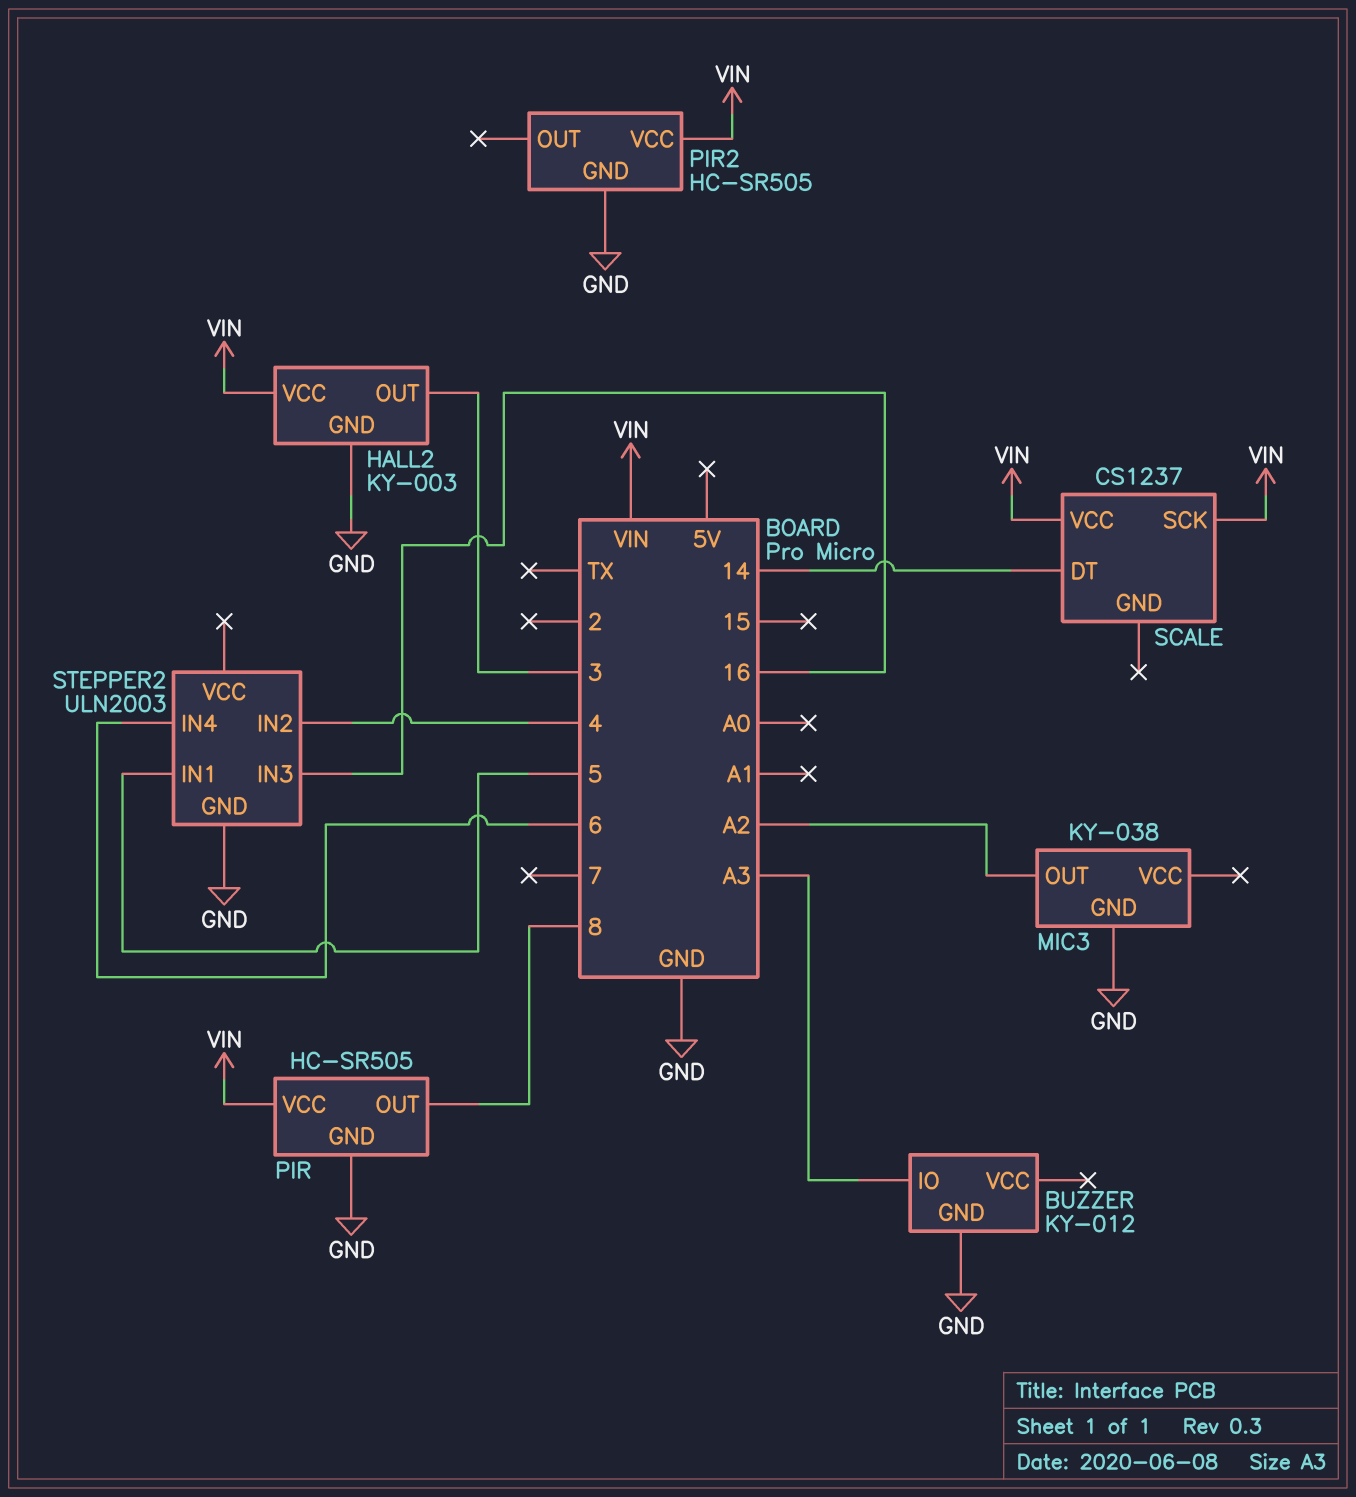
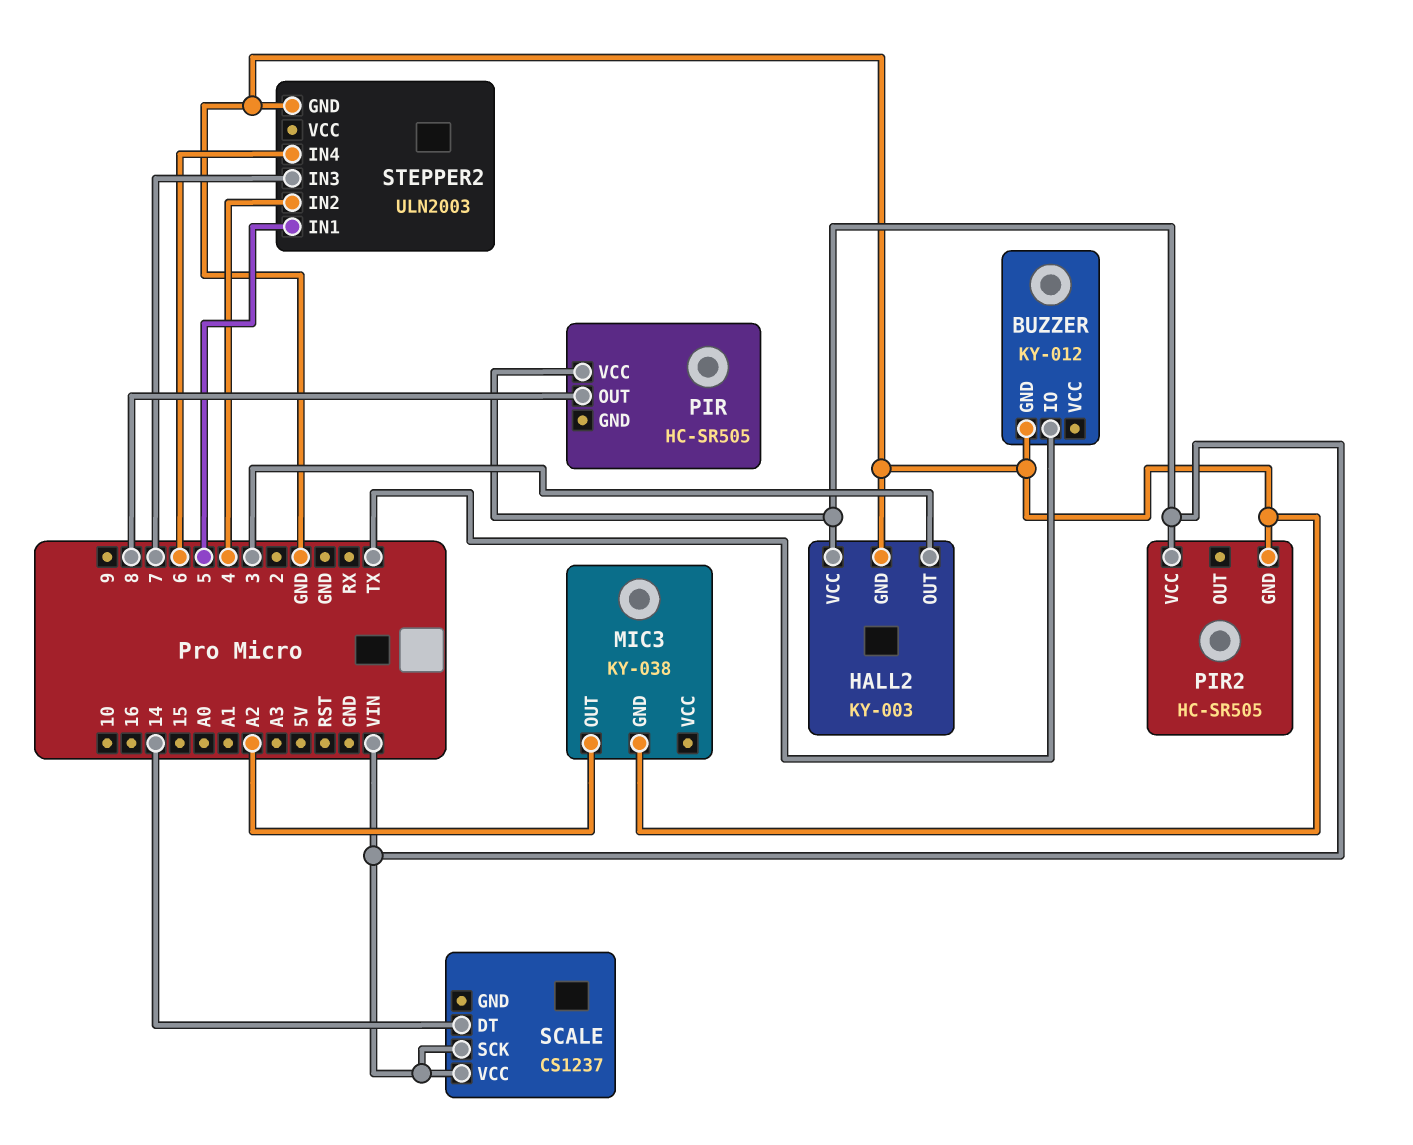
BUZZER pin IO: A3 -> TX
PIR pin GND: GND -> none
STEPPER2 pin IN3: 16 -> 7

